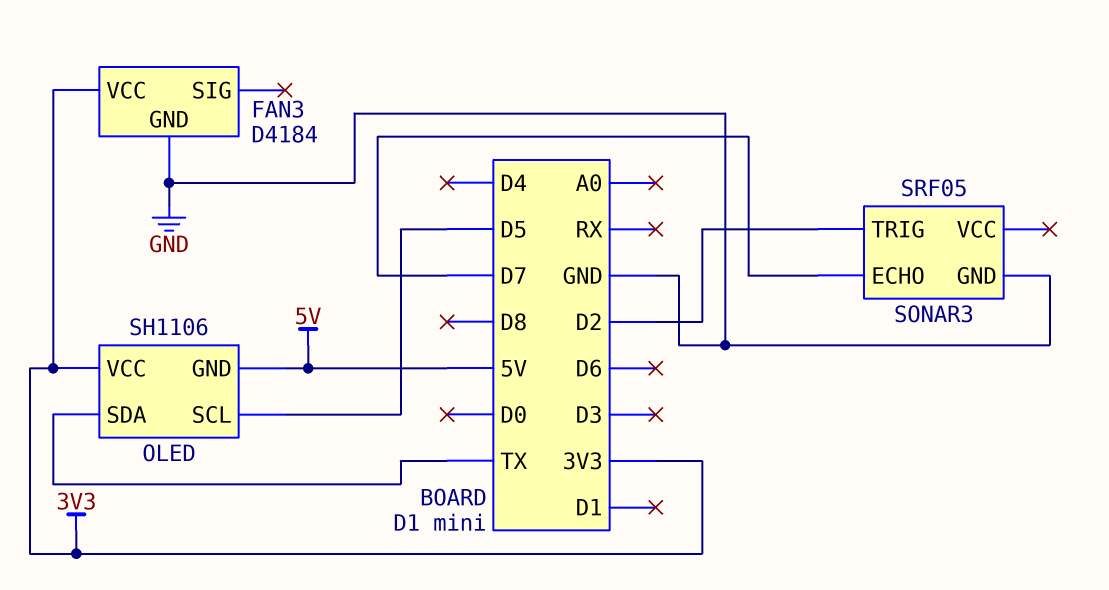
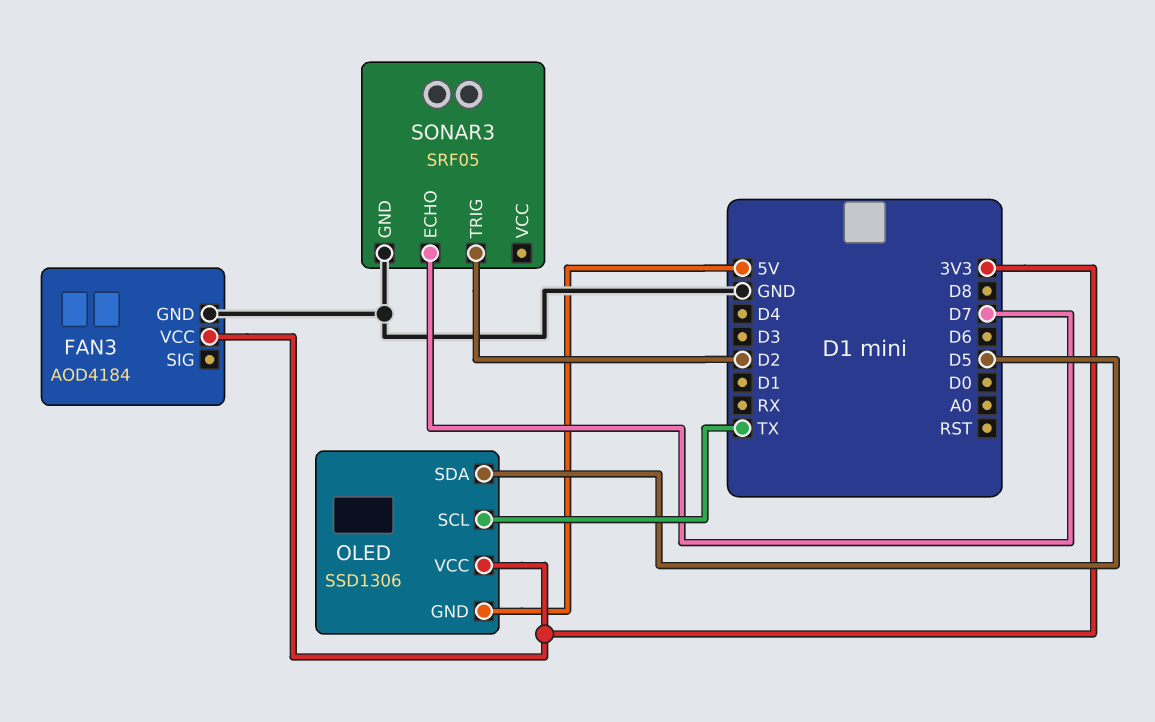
FAN3: D4184 -> AOD4184
OLED: SH1106 -> SSD1306
OLED pin SCL: D5 -> TX
OLED pin SDA: TX -> D5

